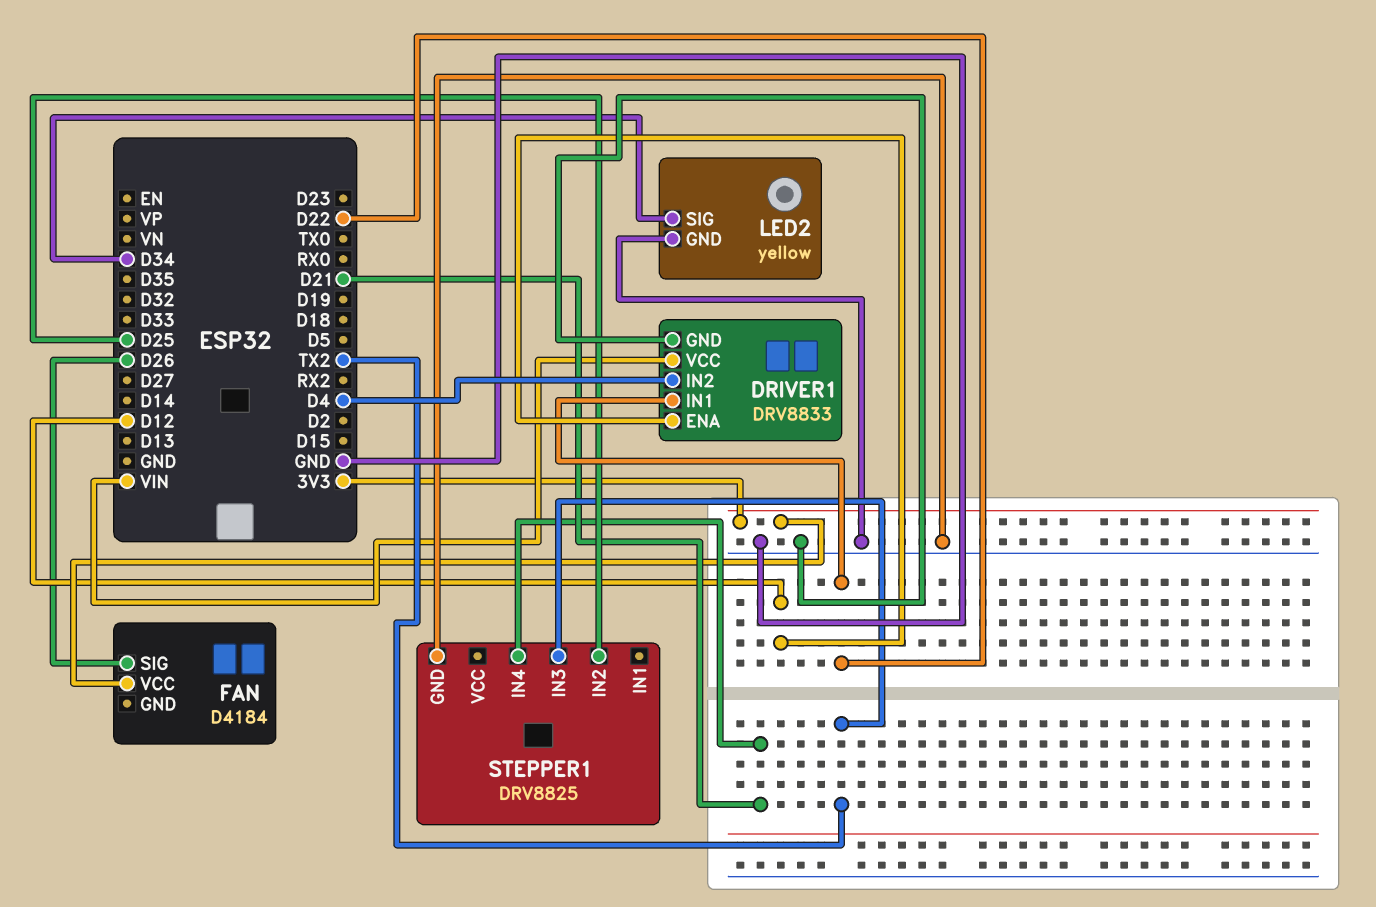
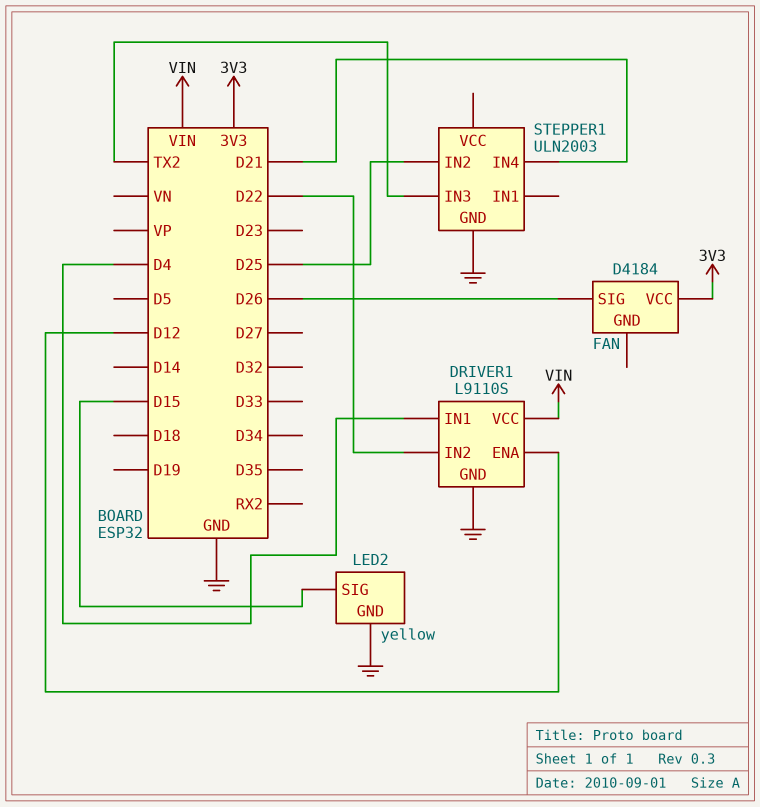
DRIVER1: DRV8833 -> L9110S
DRIVER1 pin IN1: D22 -> D4
DRIVER1 pin IN2: D4 -> D22
LED2 pin SIG: D34 -> D15
STEPPER1: DRV8825 -> ULN2003

